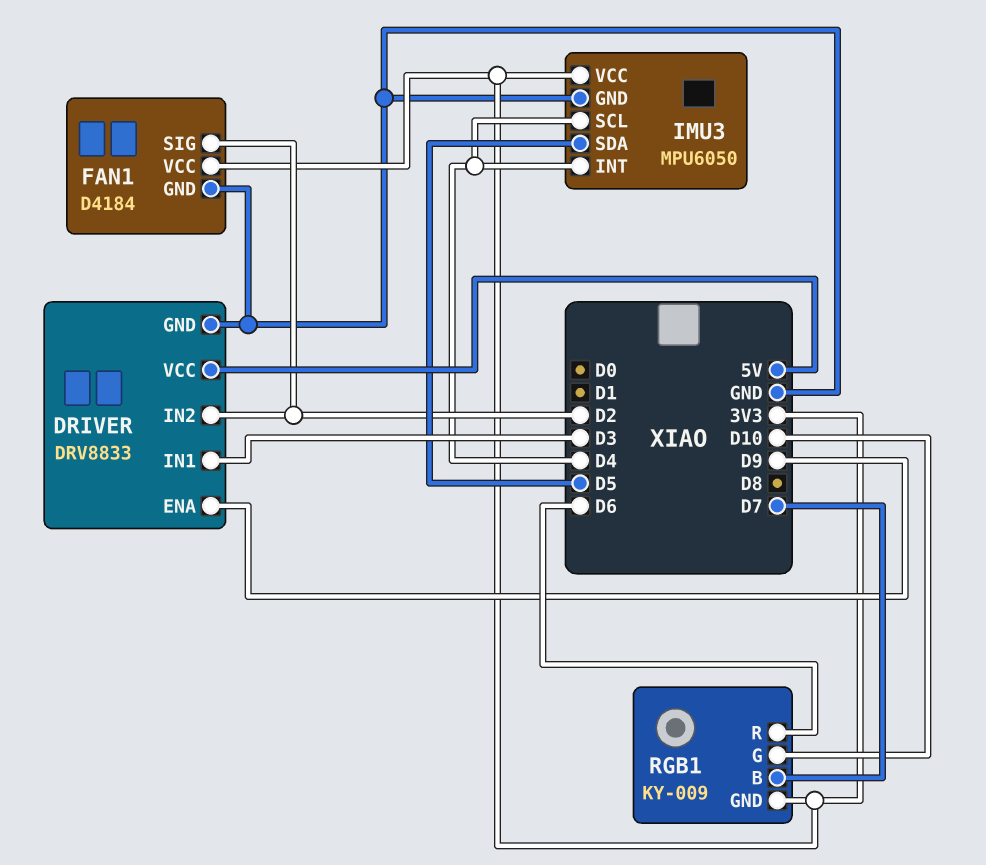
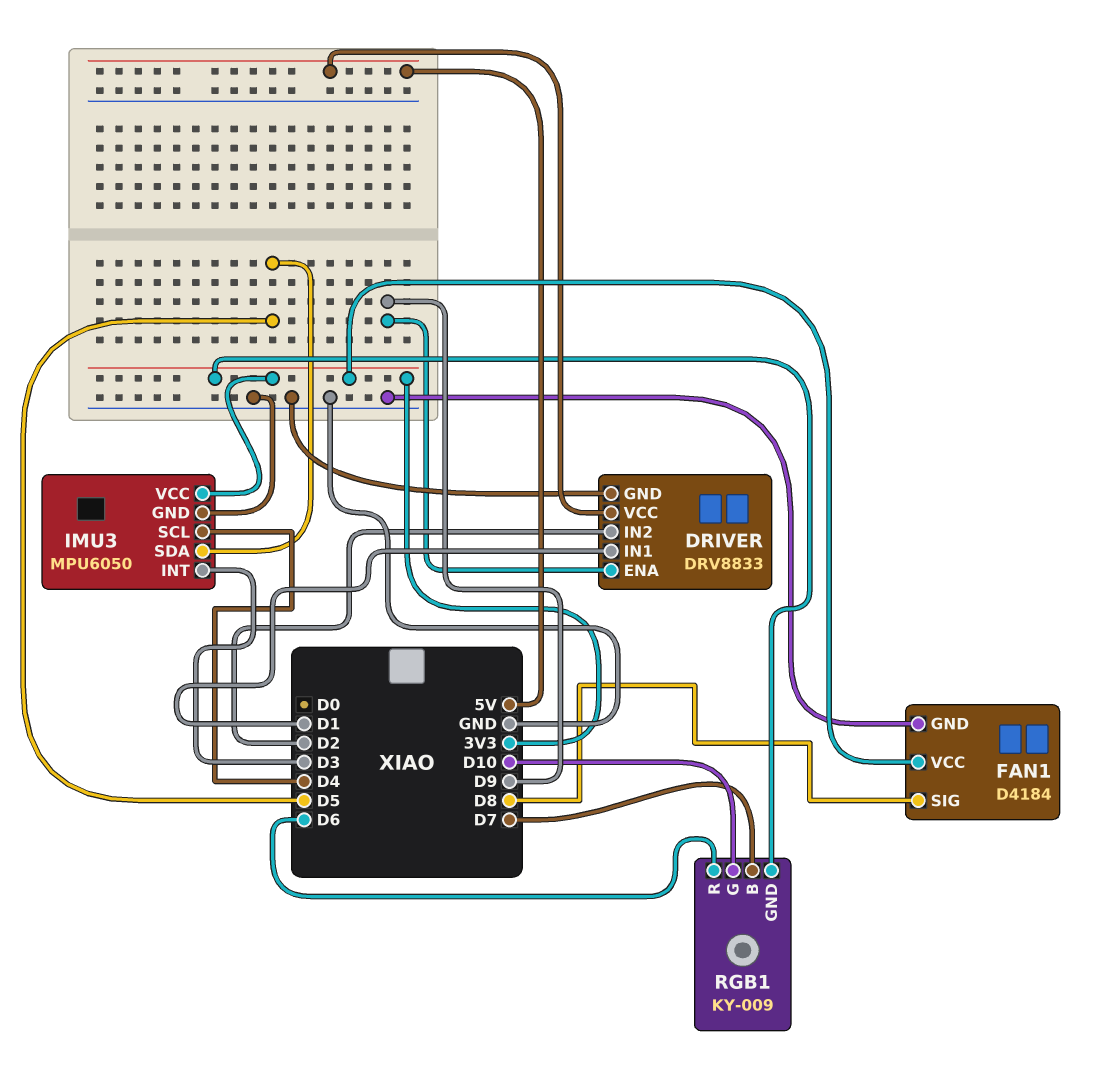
DRIVER pin IN1: D3 -> D1
FAN1 pin SIG: D2 -> D8
IMU3 pin INT: D4 -> D3

